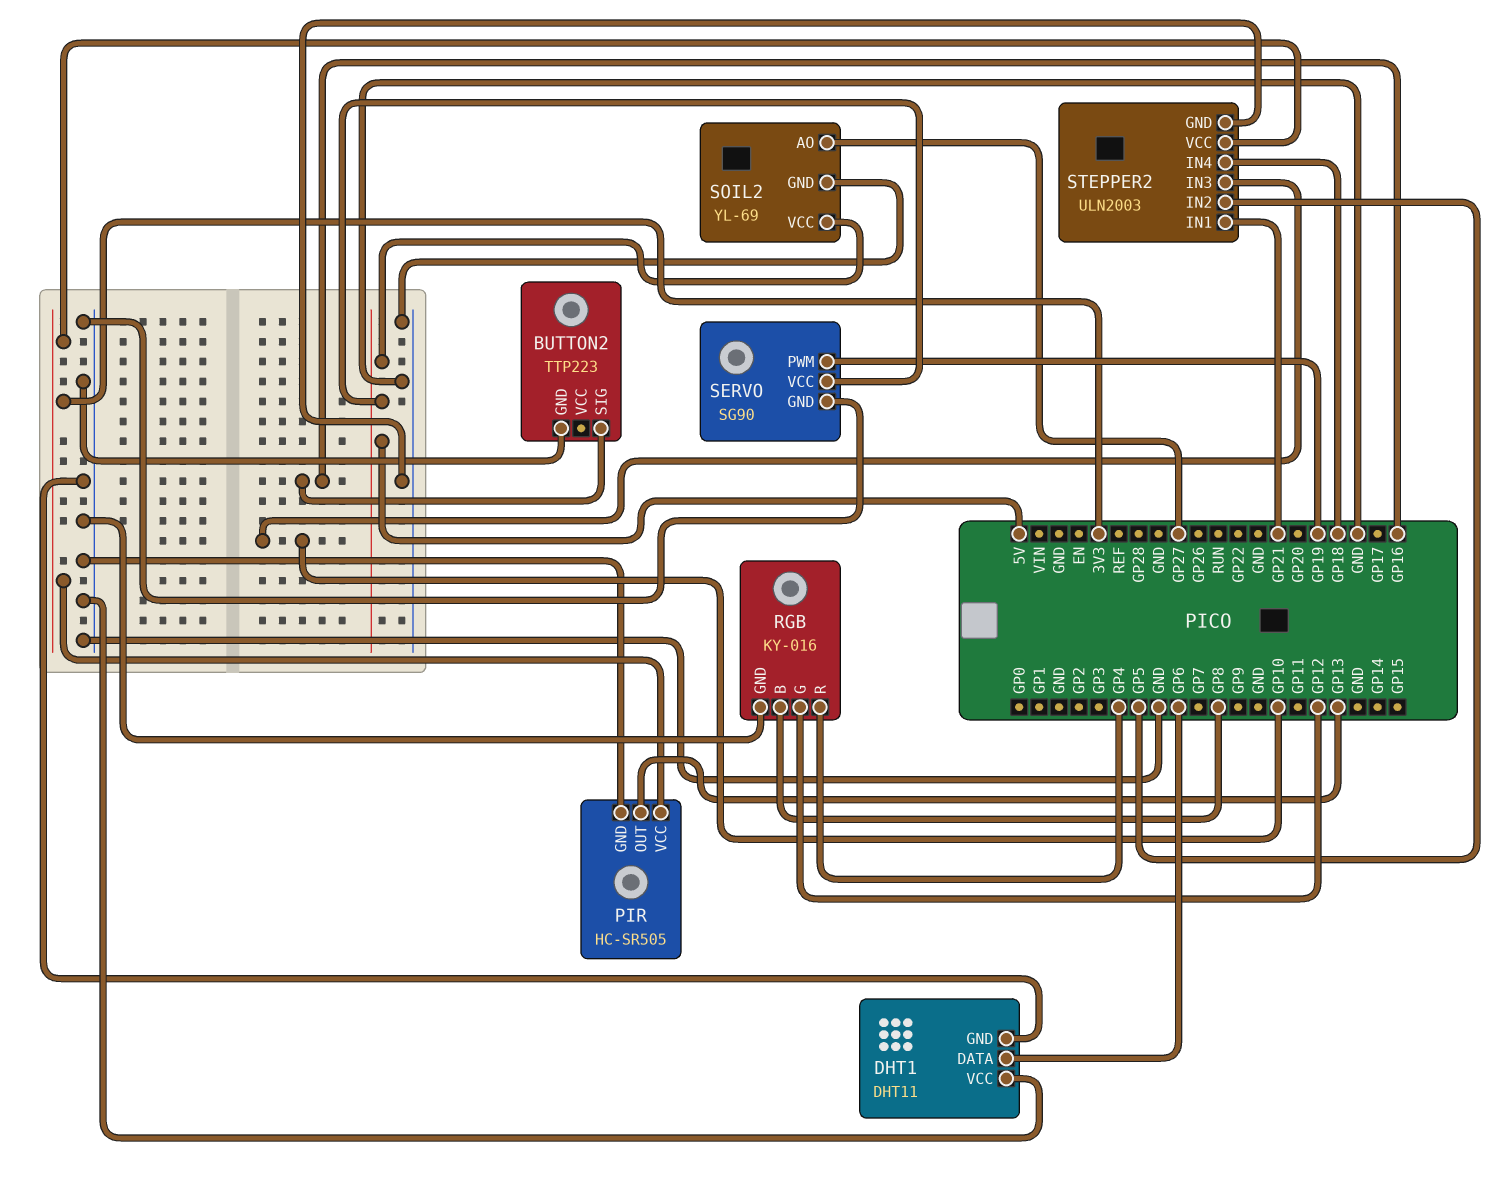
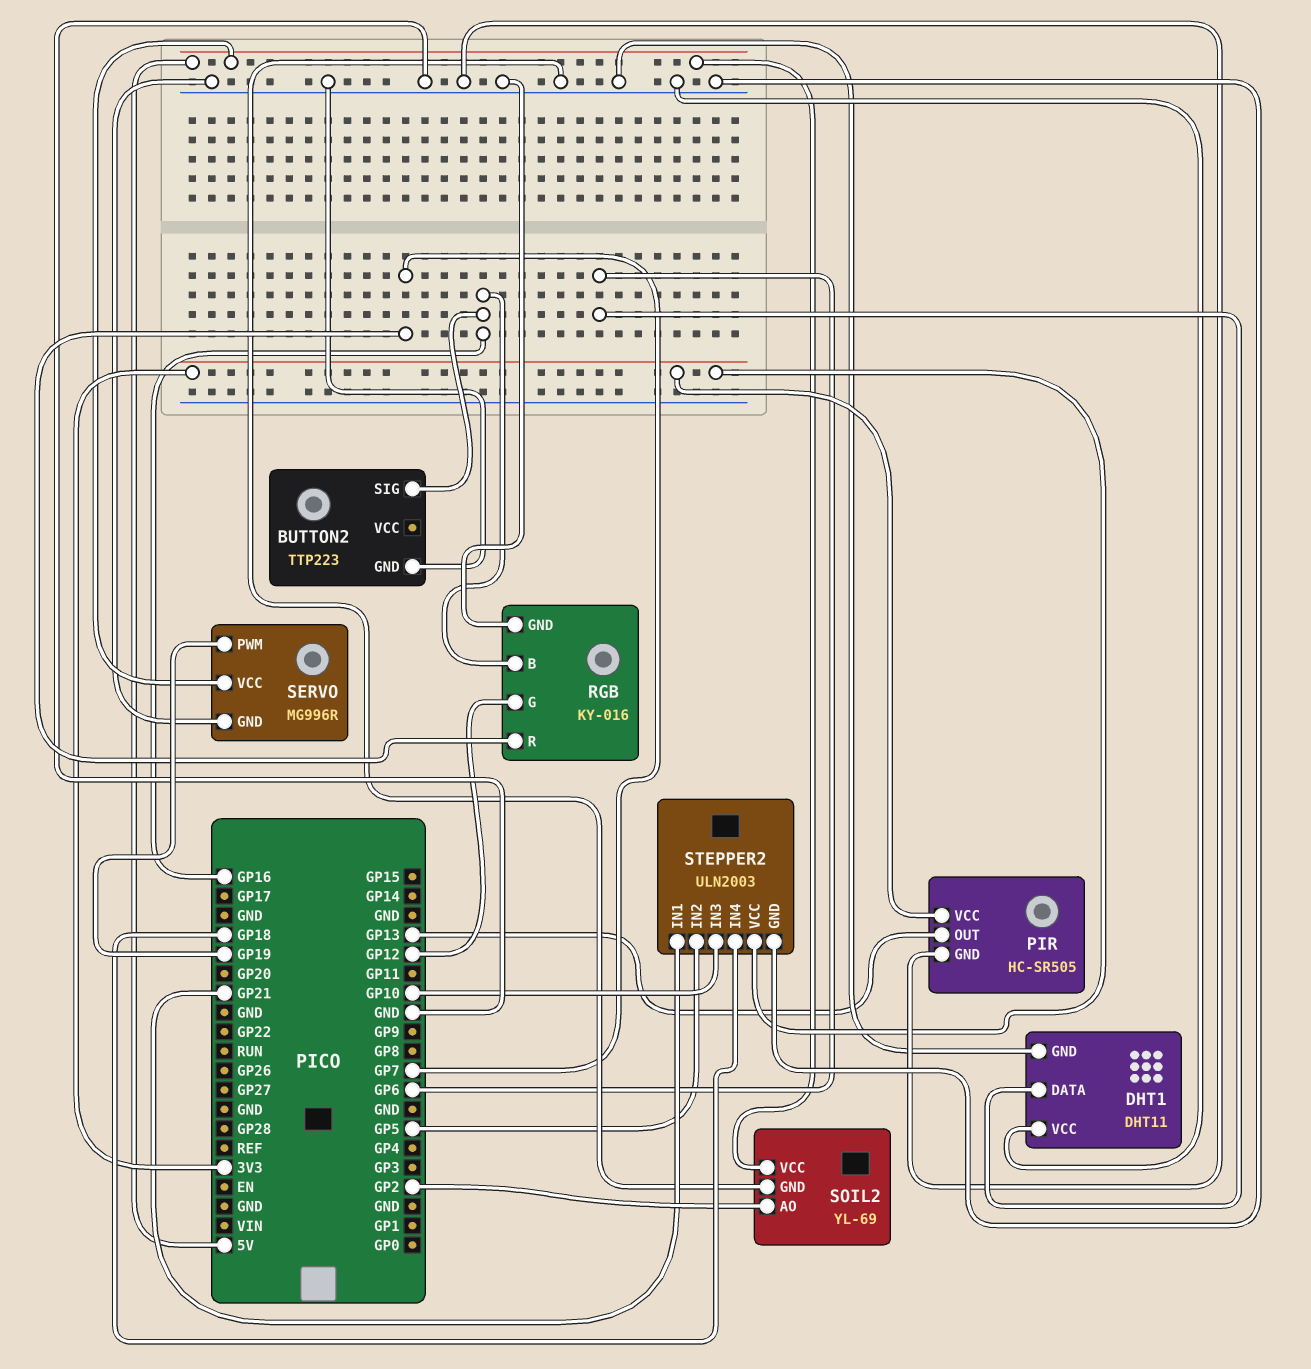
RGB pin B: GP8 -> GP16
RGB pin R: GP4 -> GP7
SERVO: SG90 -> MG996R
SOIL2 pin AO: GP27 -> GP2

